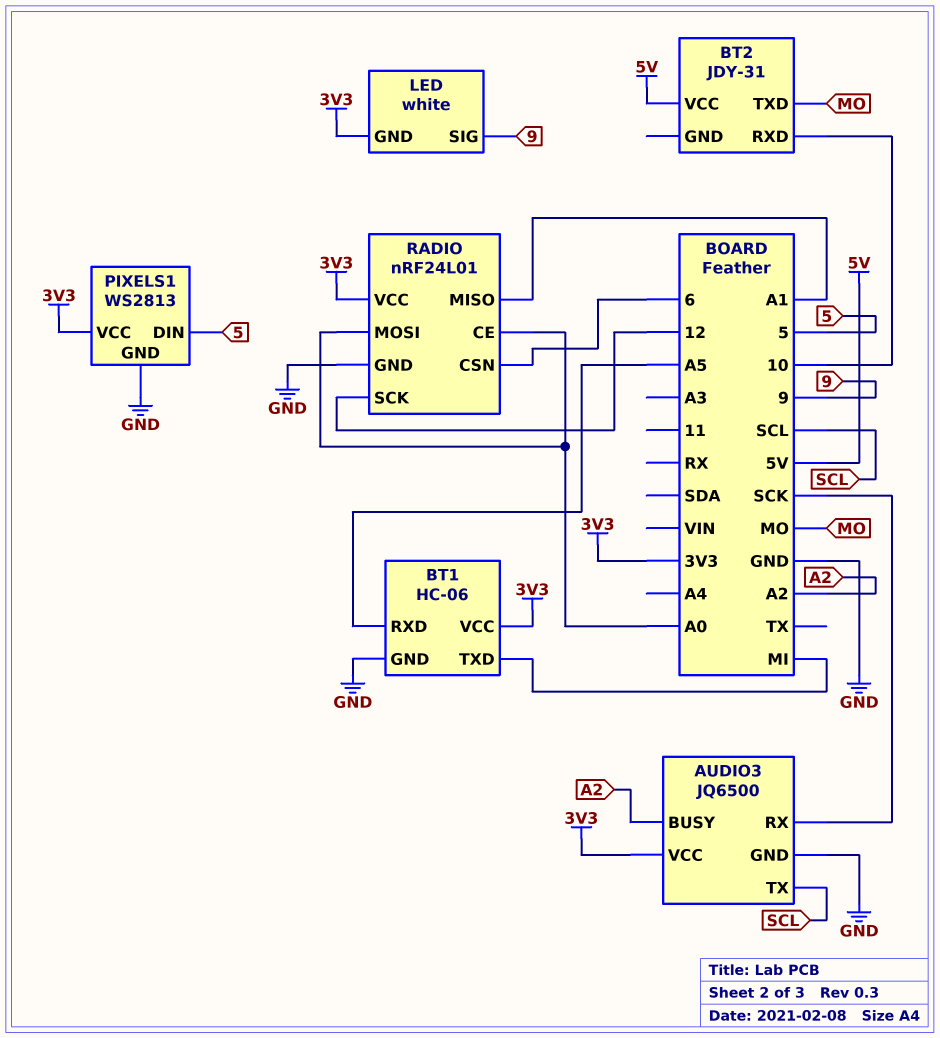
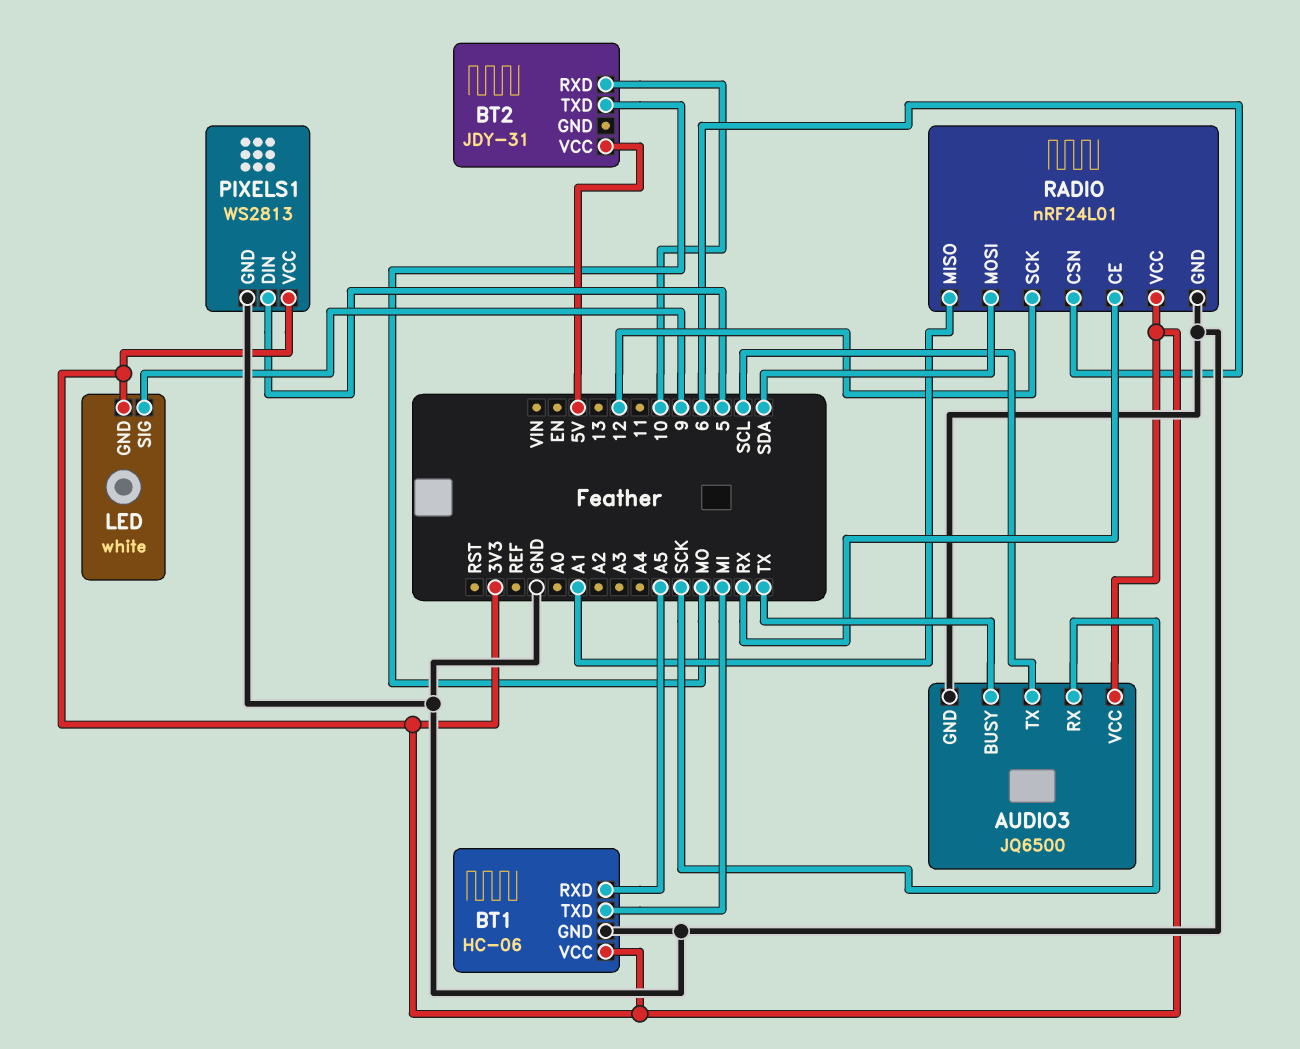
AUDIO3 pin BUSY: A2 -> TX
RADIO pin CE: A0 -> RX
RADIO pin MOSI: A0 -> SDA

